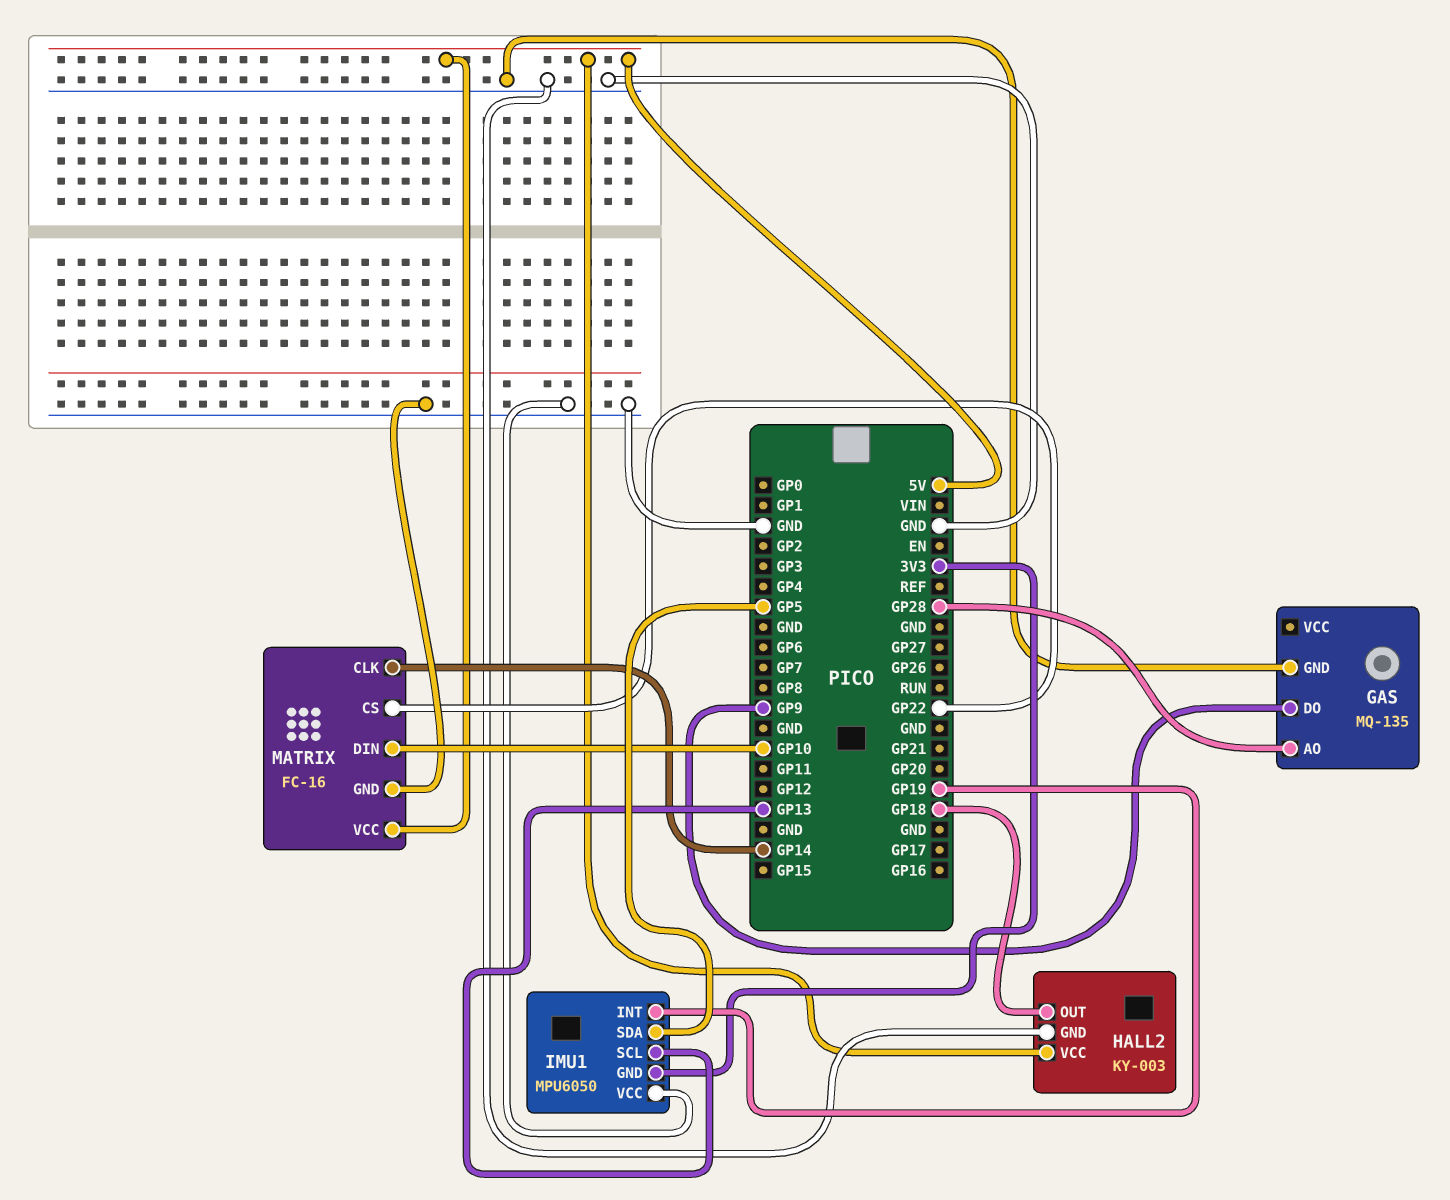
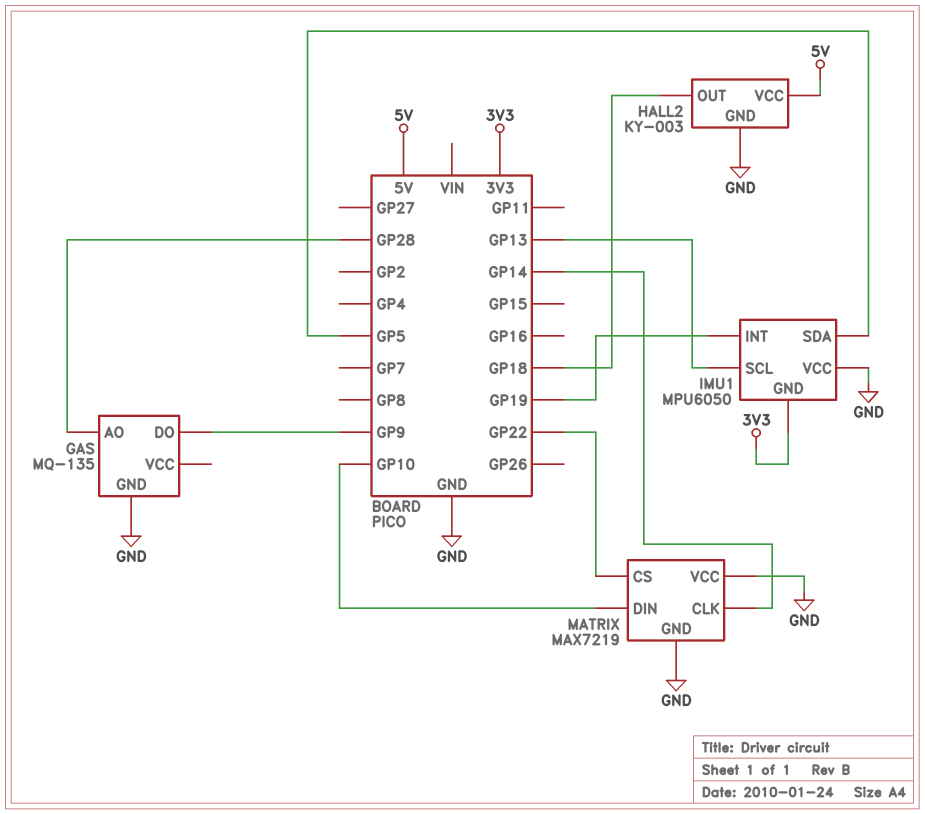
MATRIX: FC-16 -> MAX7219
MATRIX pin VCC: 5V -> GND

